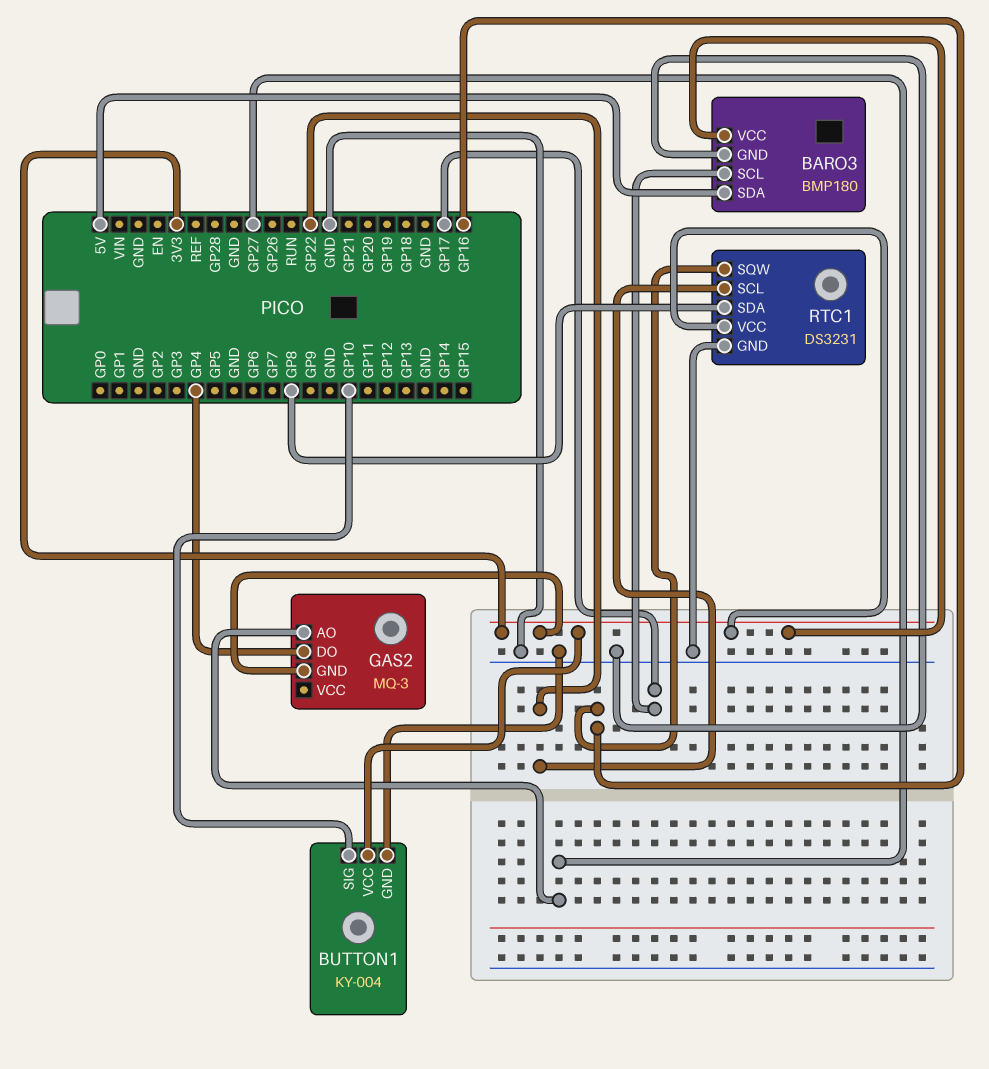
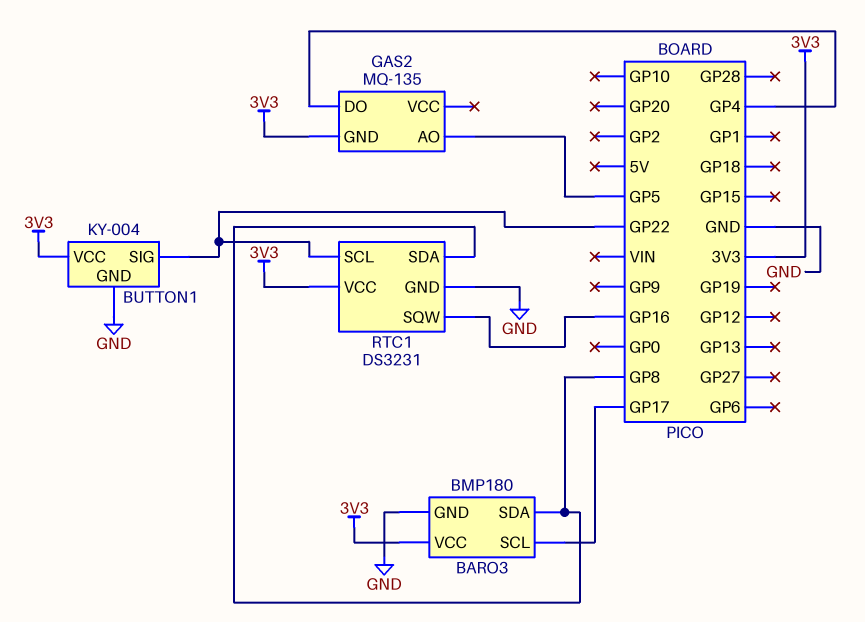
BARO3 pin SDA: 5V -> GP8
BUTTON1 pin SIG: GP10 -> GP22
GAS2: MQ-3 -> MQ-135
GAS2 pin AO: GP27 -> GP5

